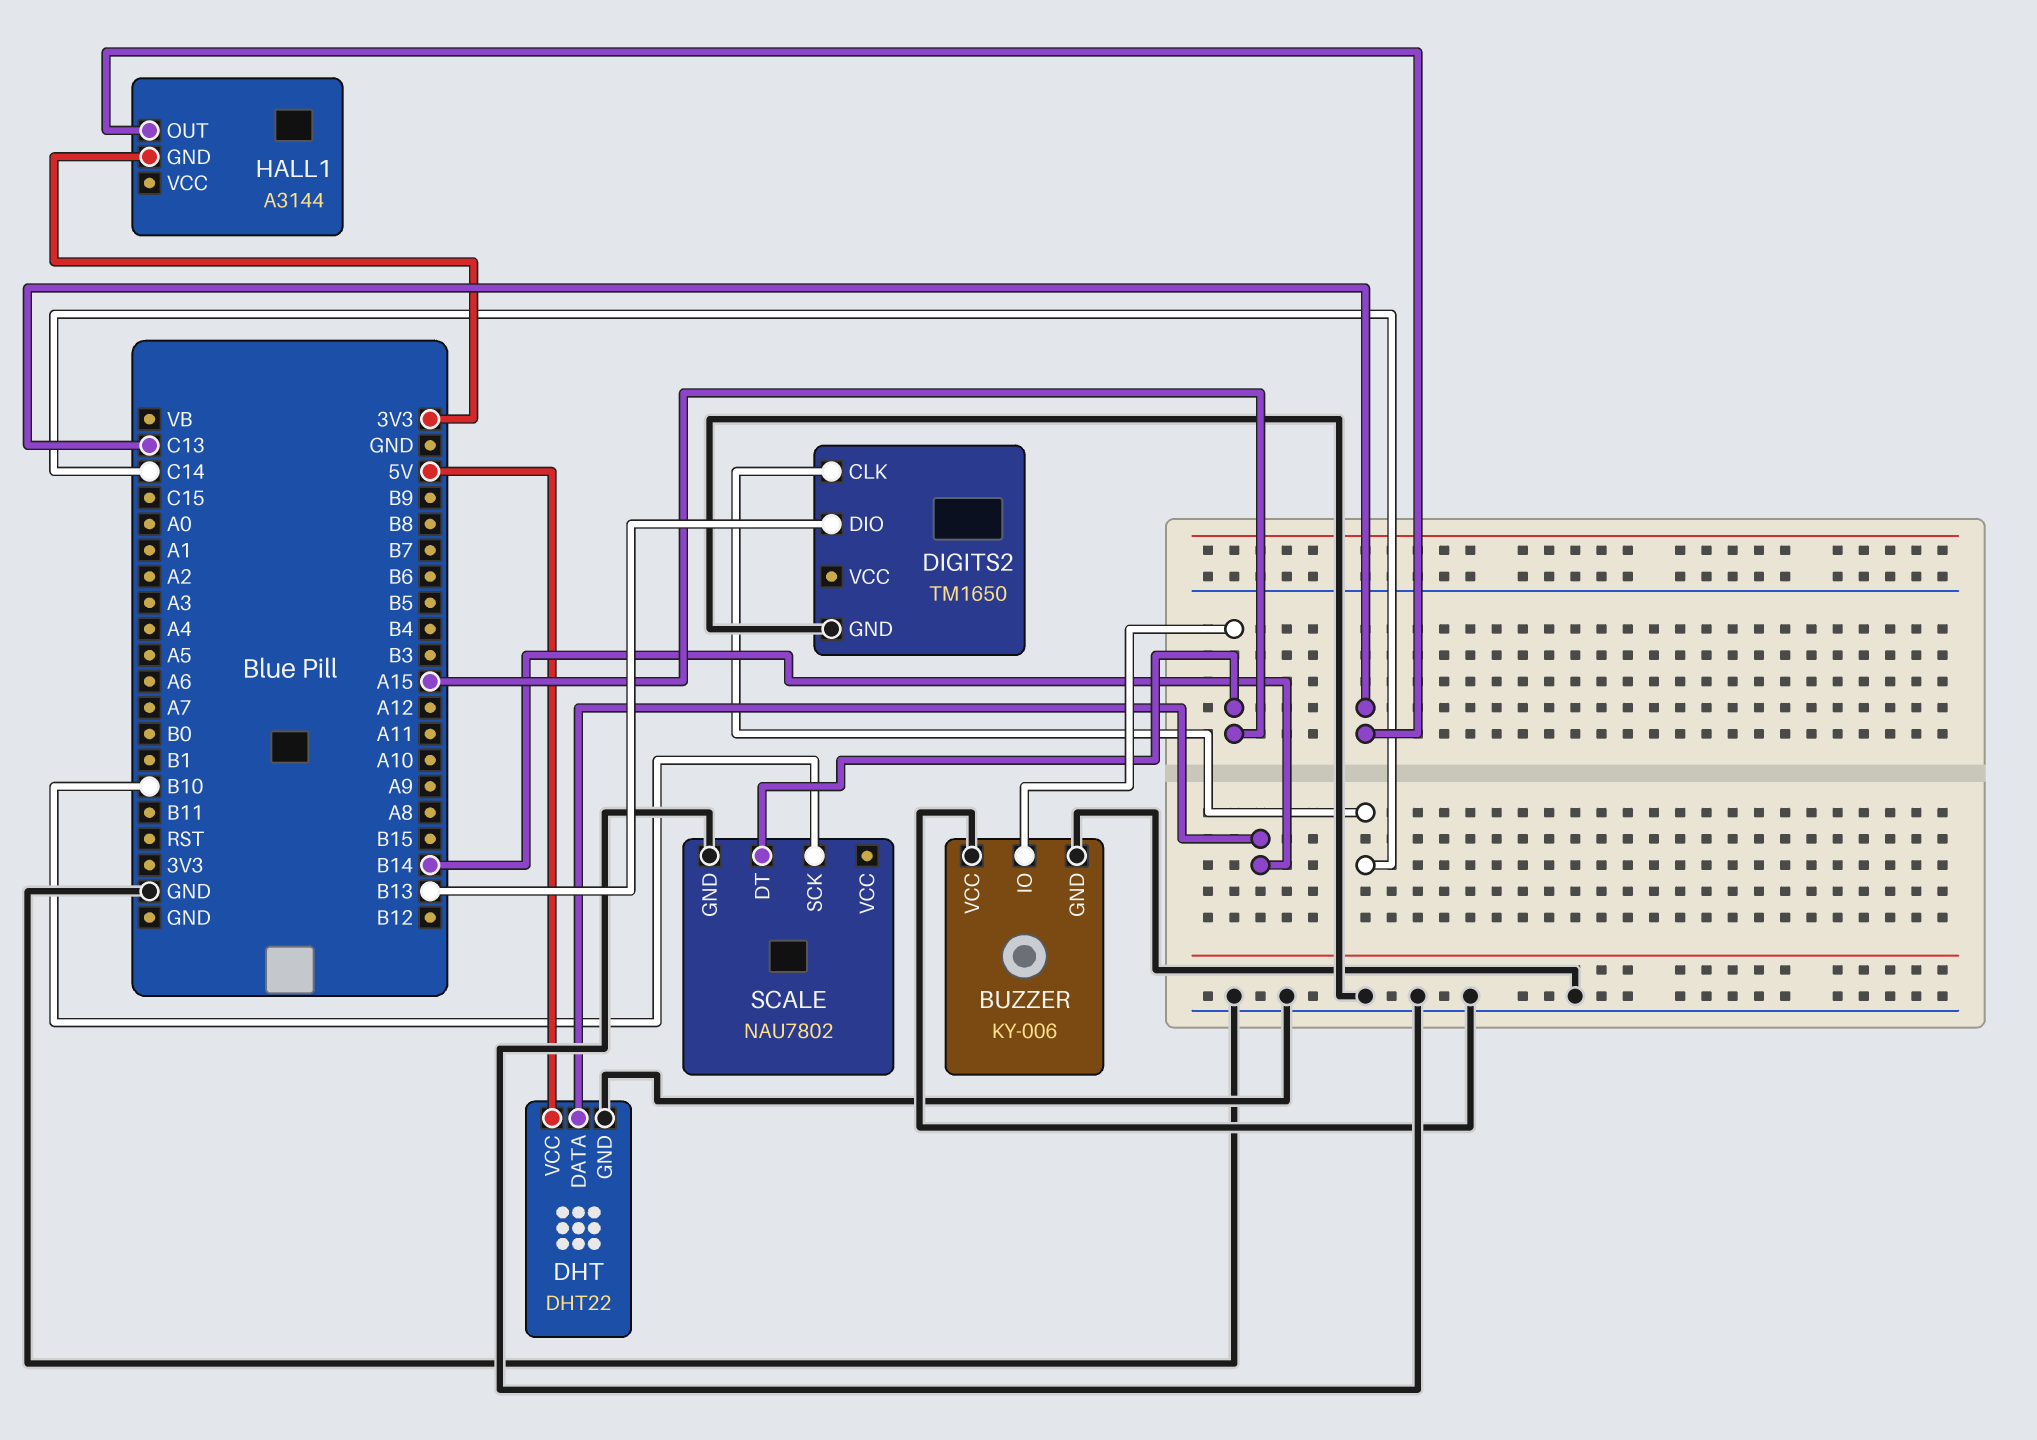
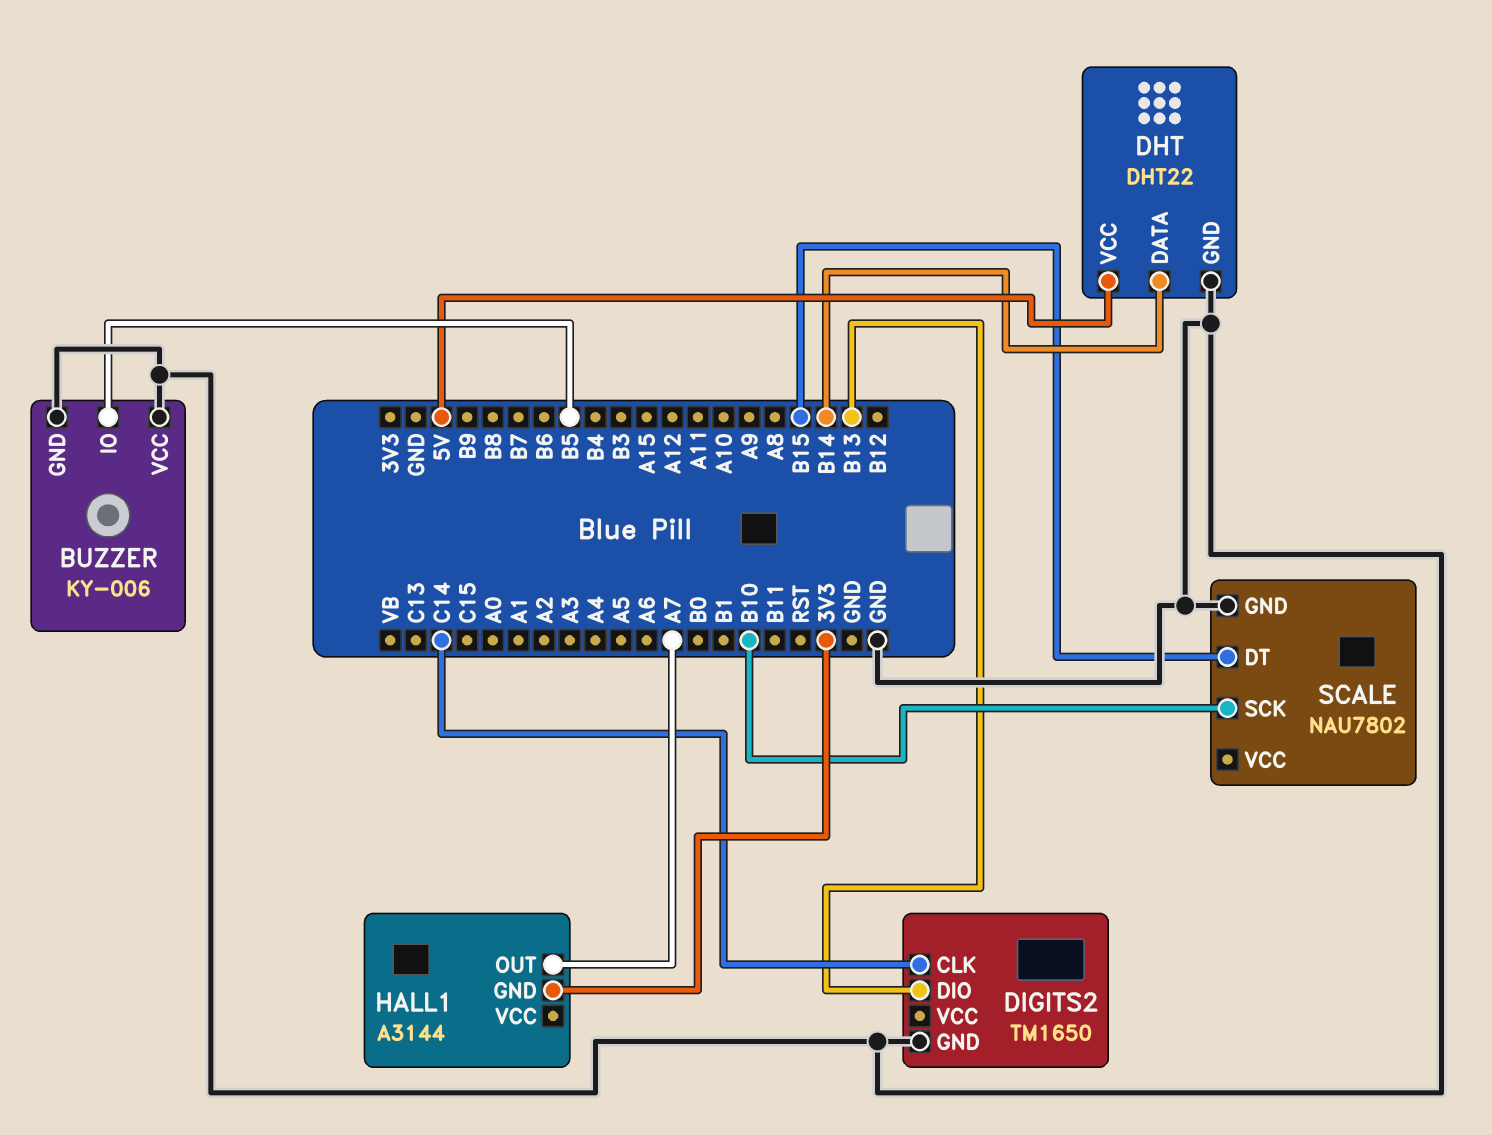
BUZZER pin IO: A15 -> B5
HALL1 pin OUT: C13 -> A7
SCALE pin DT: A15 -> B15

